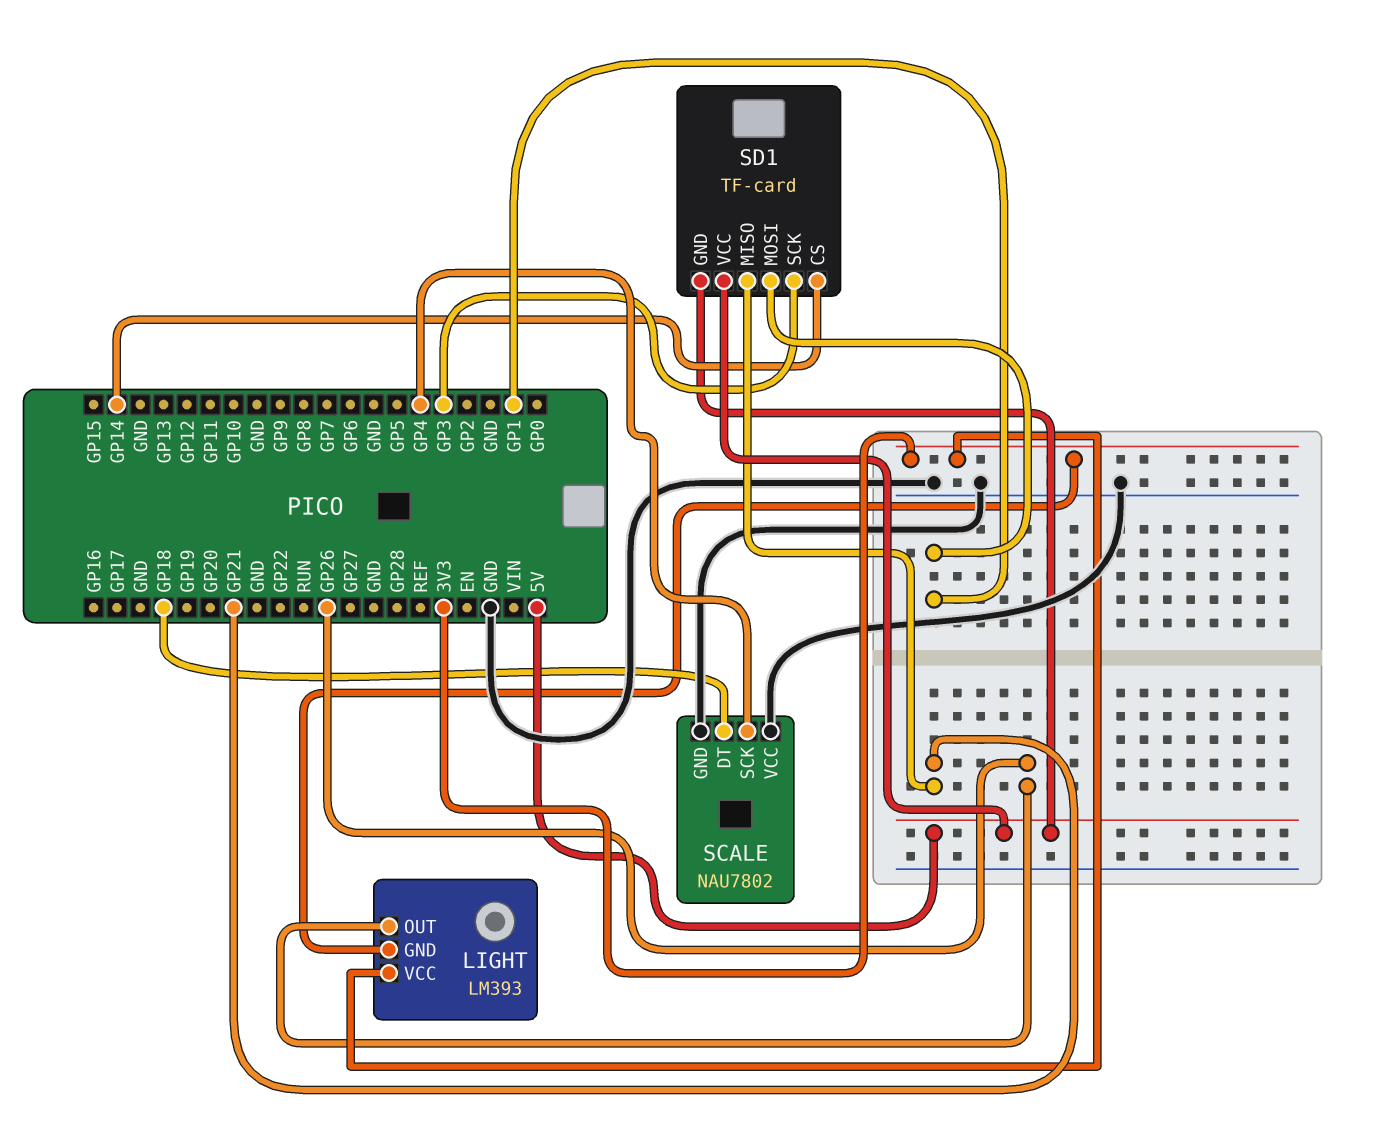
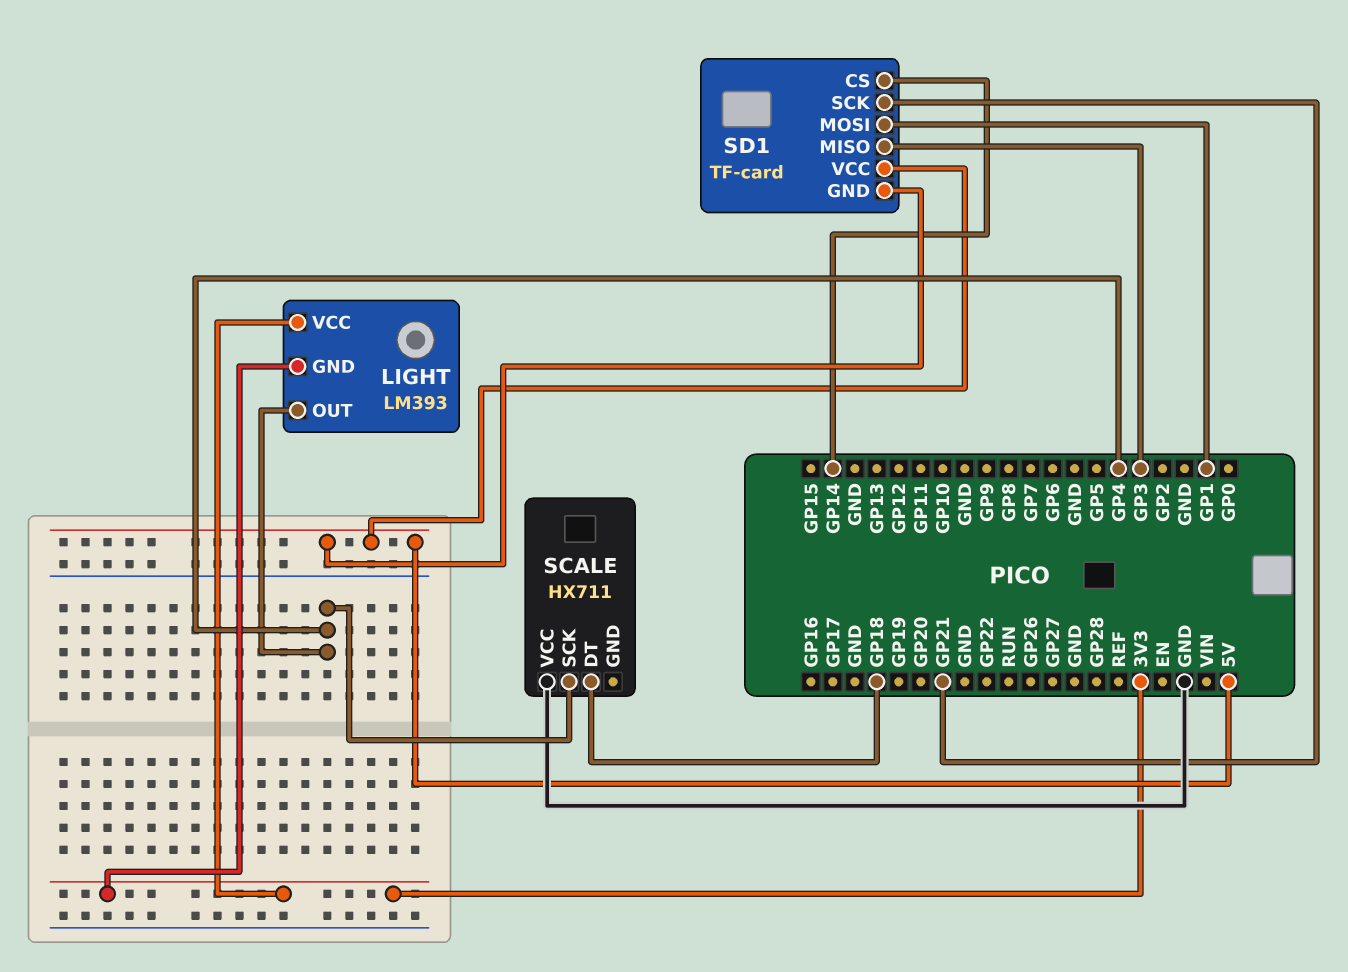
LIGHT pin OUT: GP26 -> GP4
SCALE: NAU7802 -> HX711
SCALE pin GND: GND -> none
SD1 pin MISO: GP21 -> GP3
SD1 pin SCK: GP3 -> GP21

